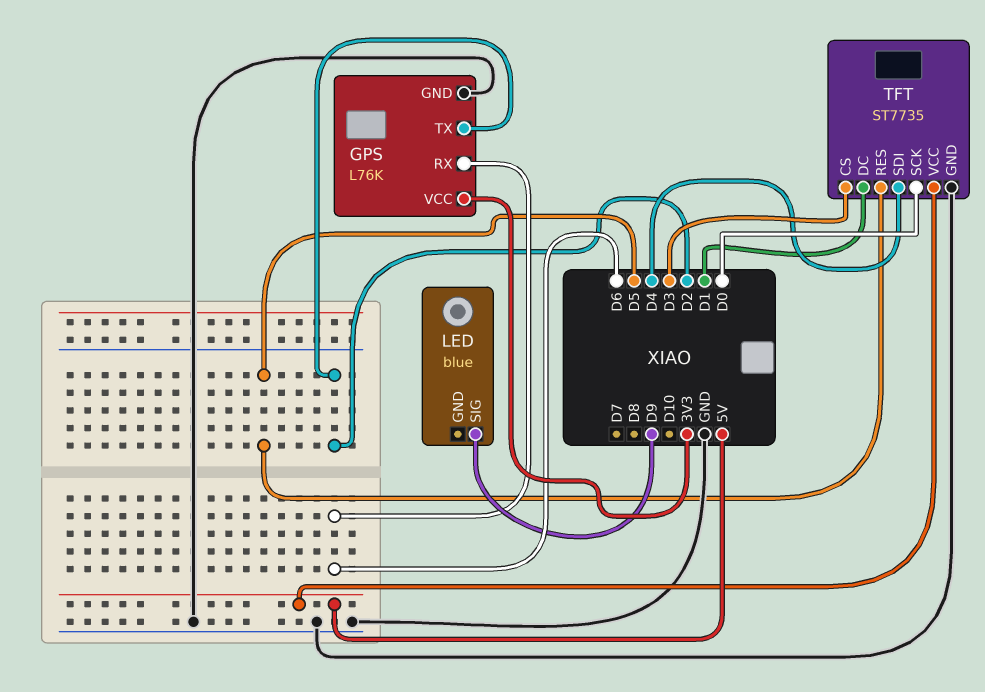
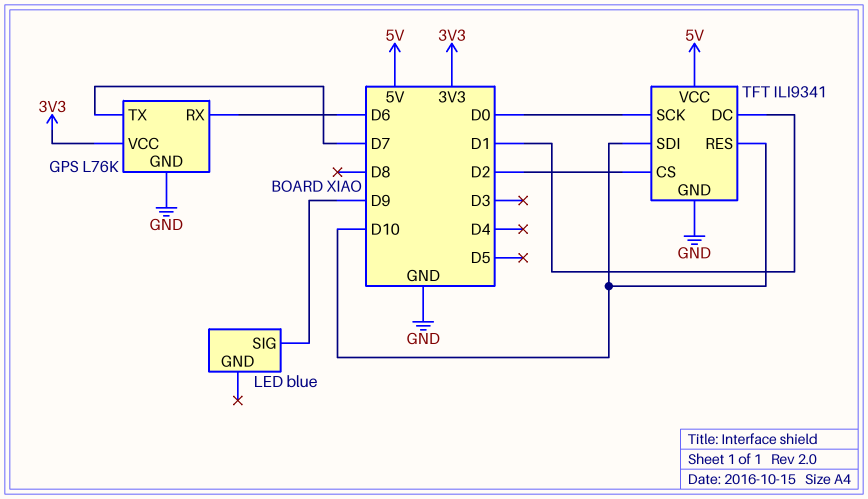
GPS pin TX: D2 -> D7
TFT: ST7735 -> ILI9341
TFT pin CS: D3 -> D2
TFT pin RES: D5 -> D10
TFT pin SDI: D4 -> D10

